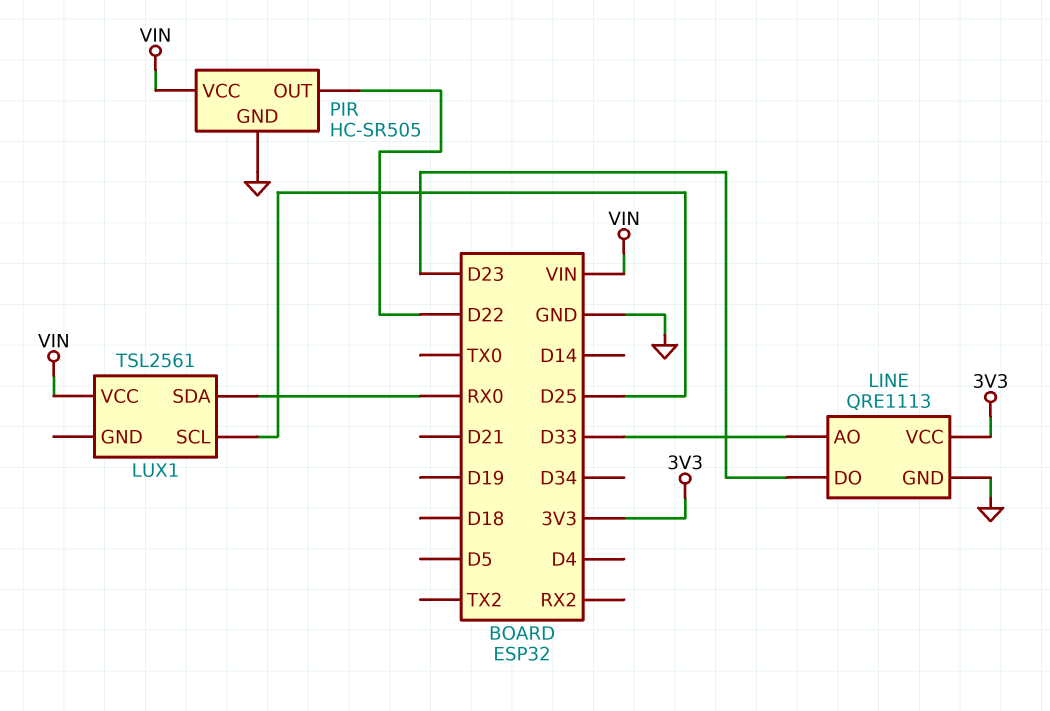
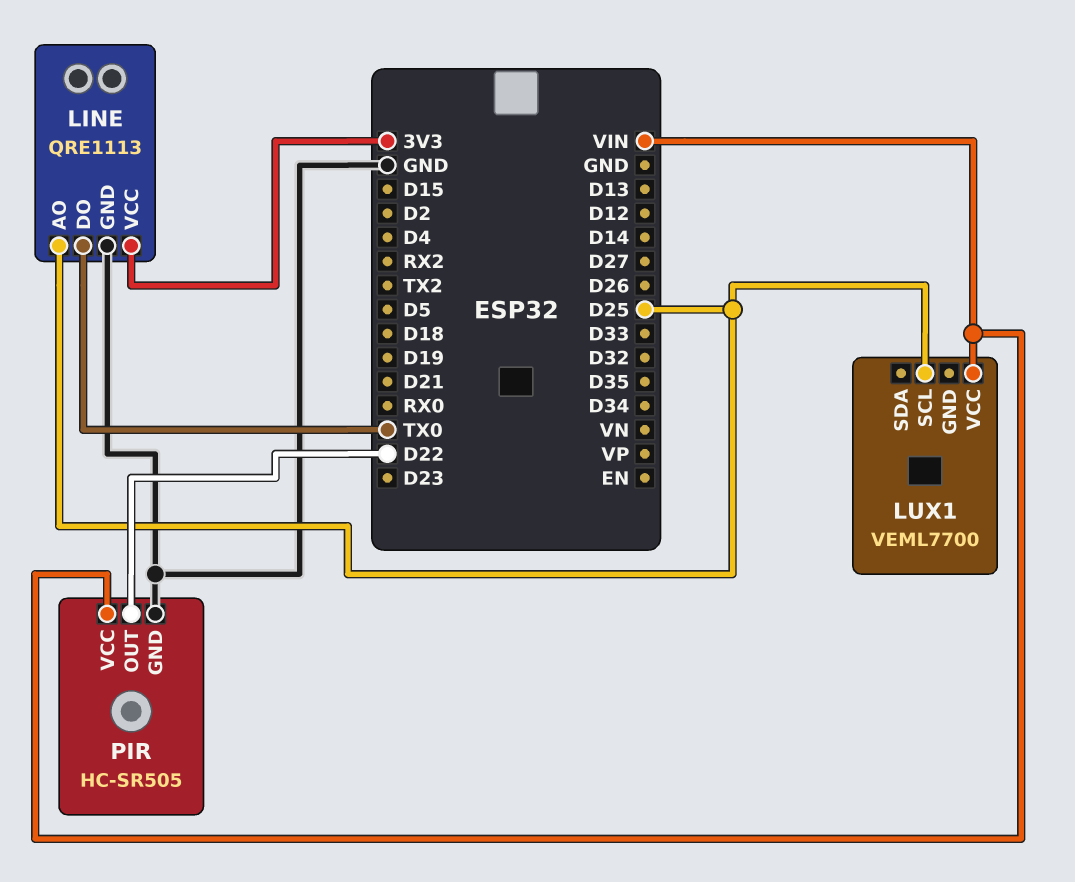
LINE pin AO: D33 -> D25
LINE pin DO: D23 -> TX0
LUX1: TSL2561 -> VEML7700
LUX1 pin SDA: RX0 -> none

